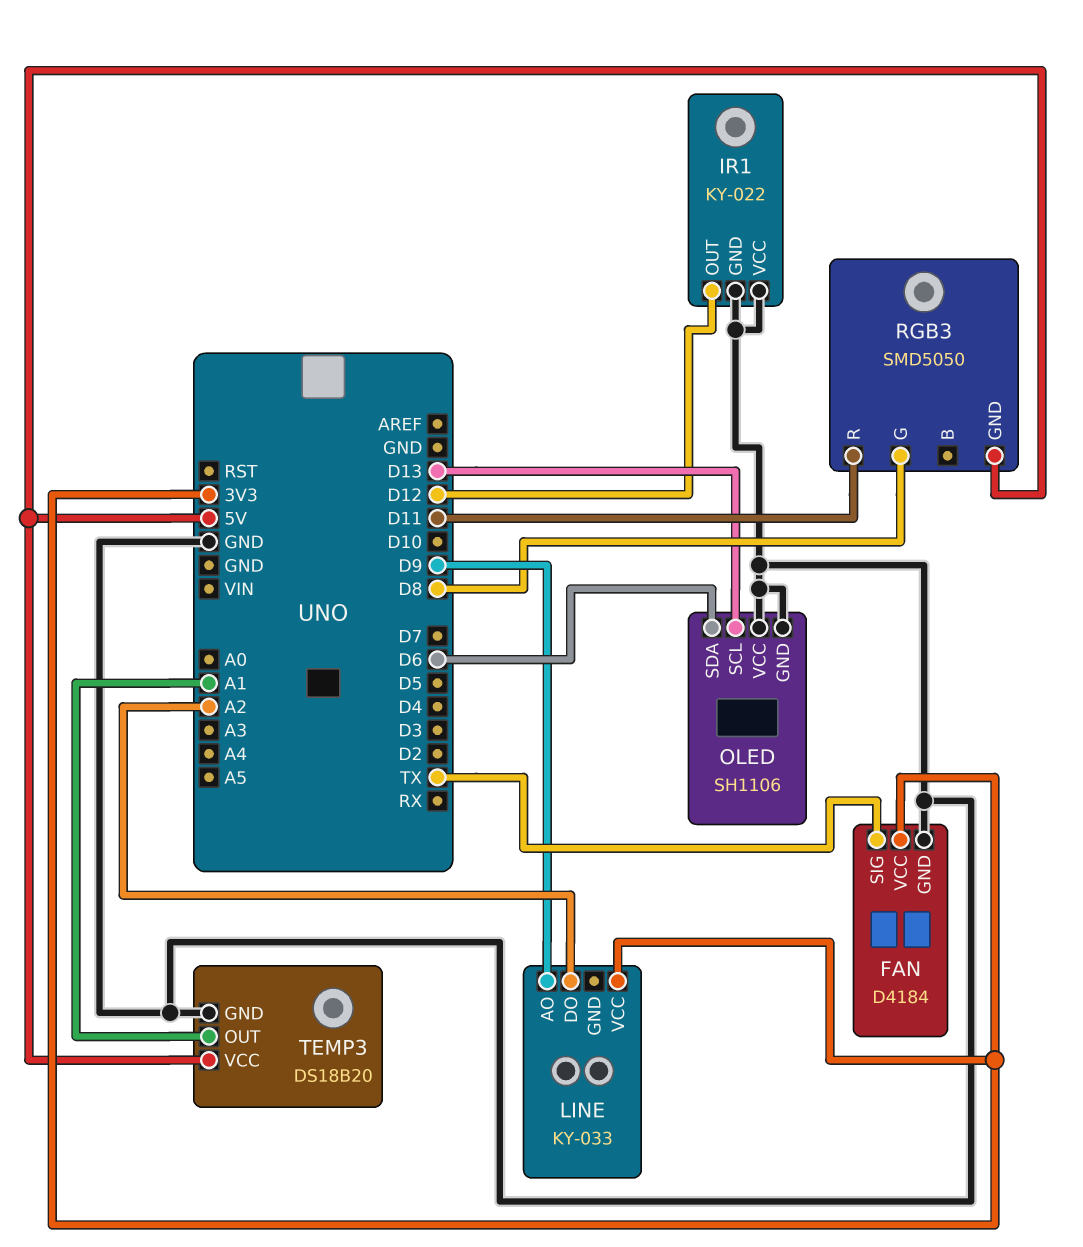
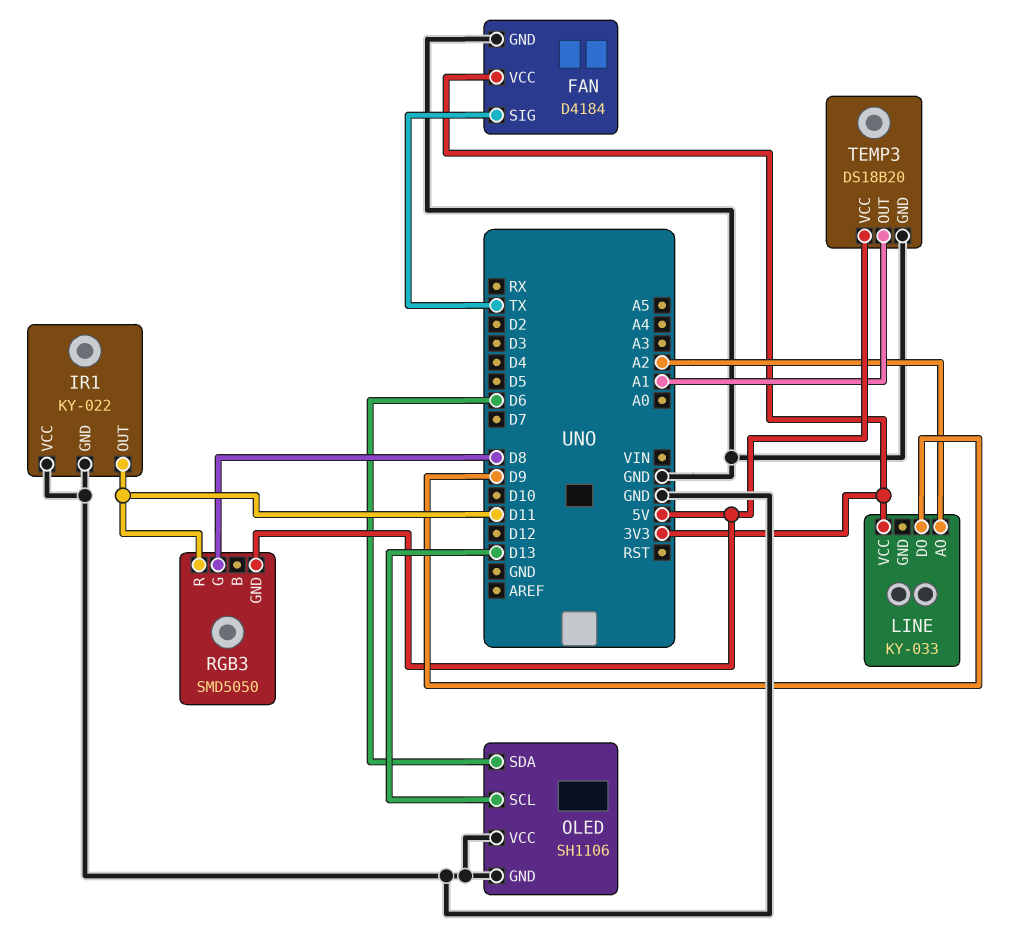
IR1 pin OUT: D12 -> D11
LINE pin AO: D9 -> A2
LINE pin DO: A2 -> D9

